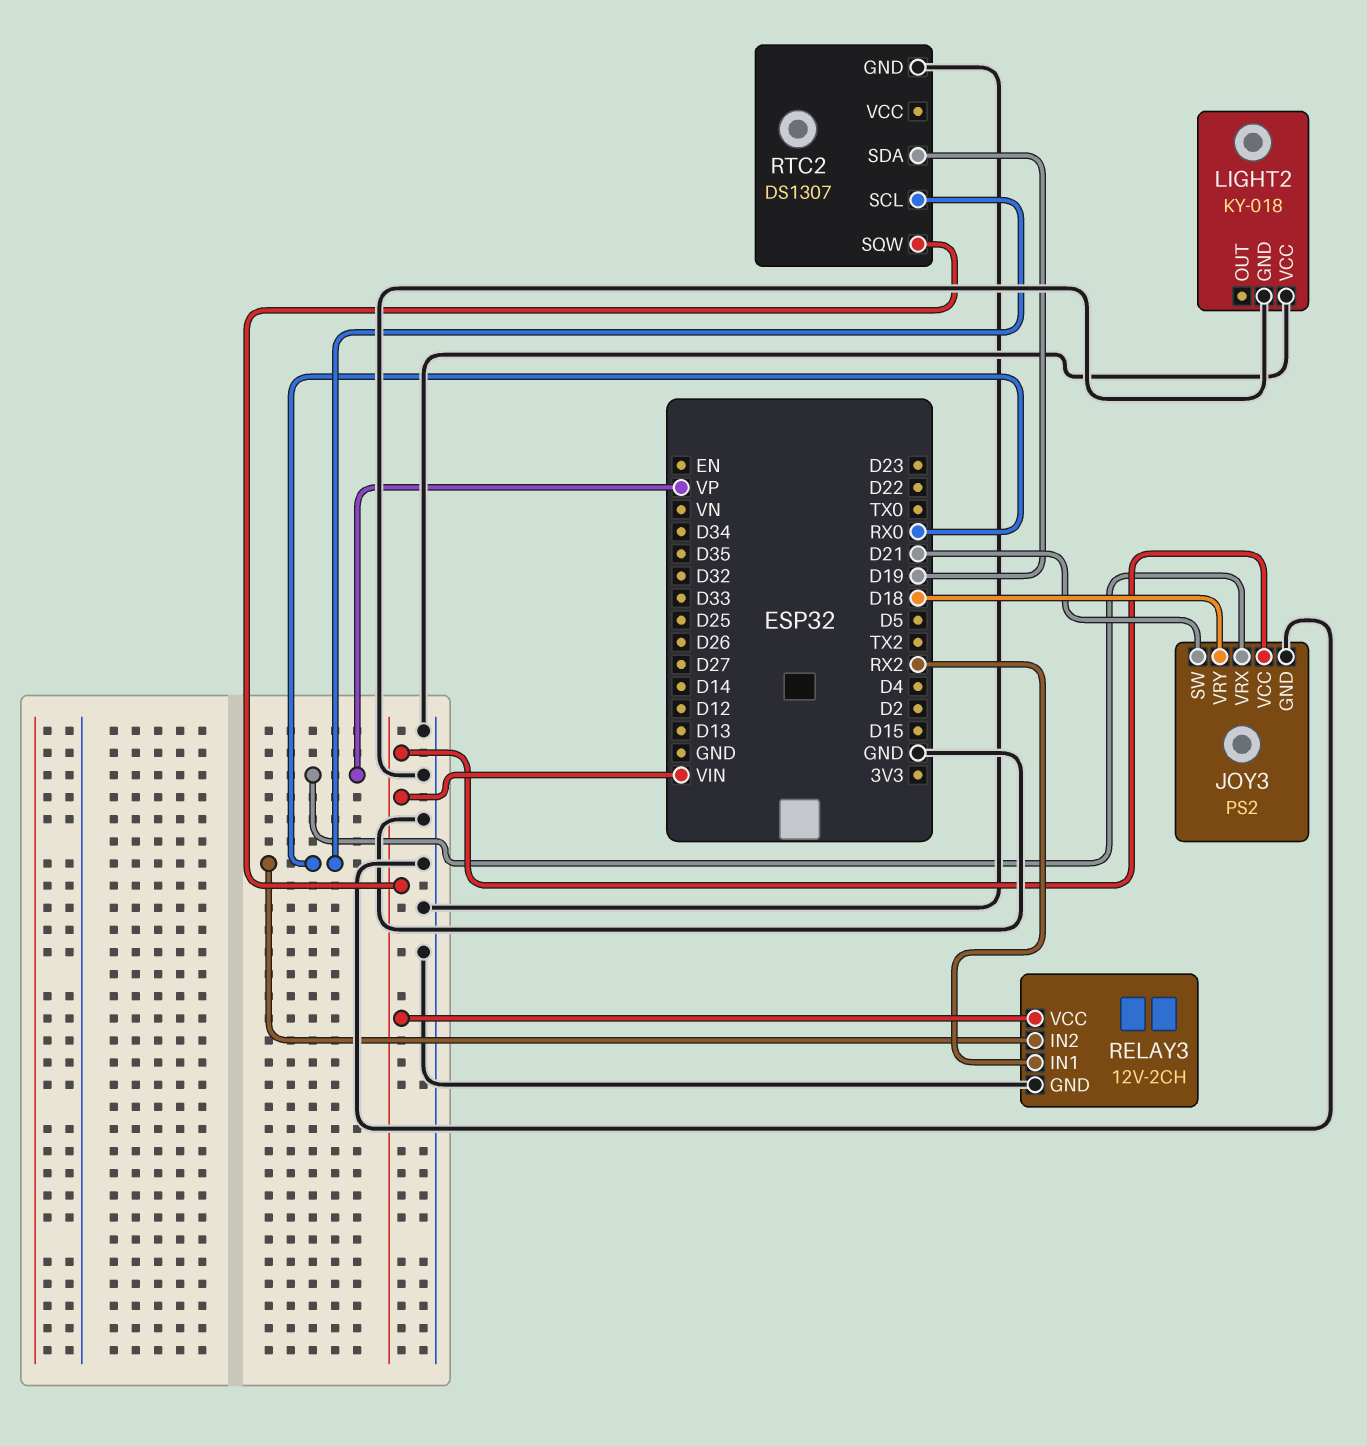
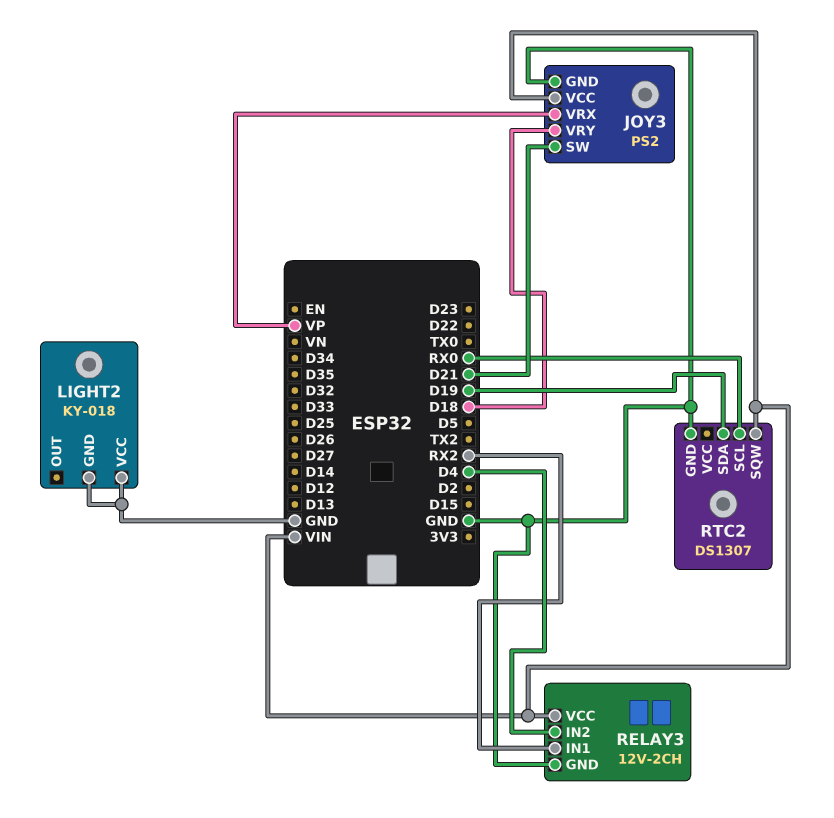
RELAY3 pin IN2: RX0 -> D4

